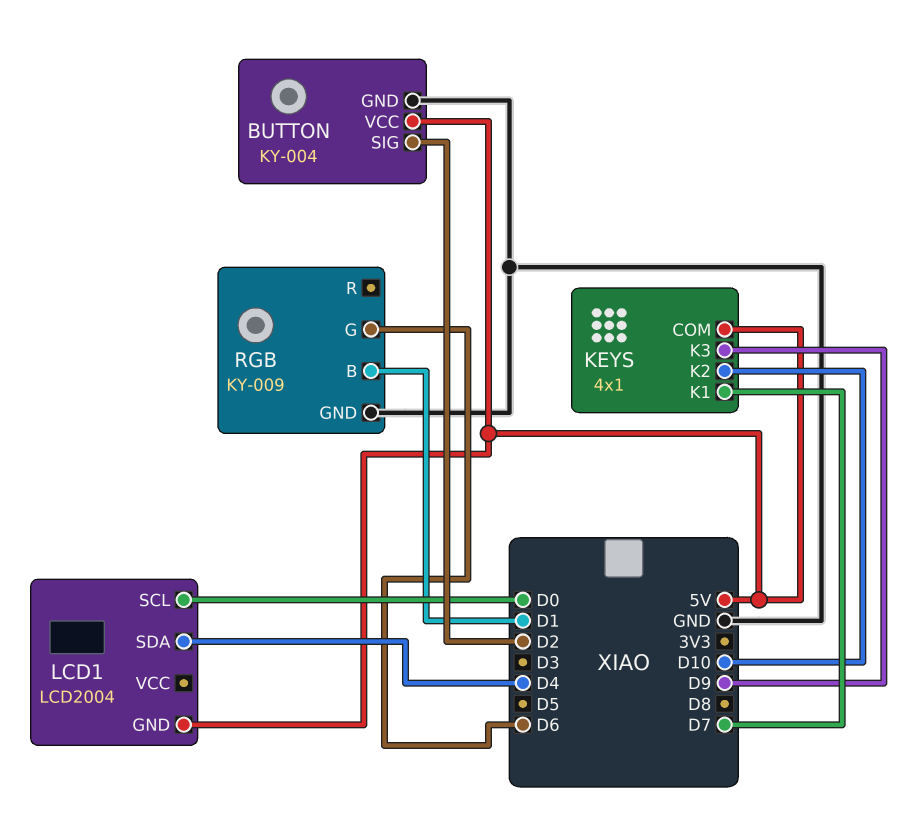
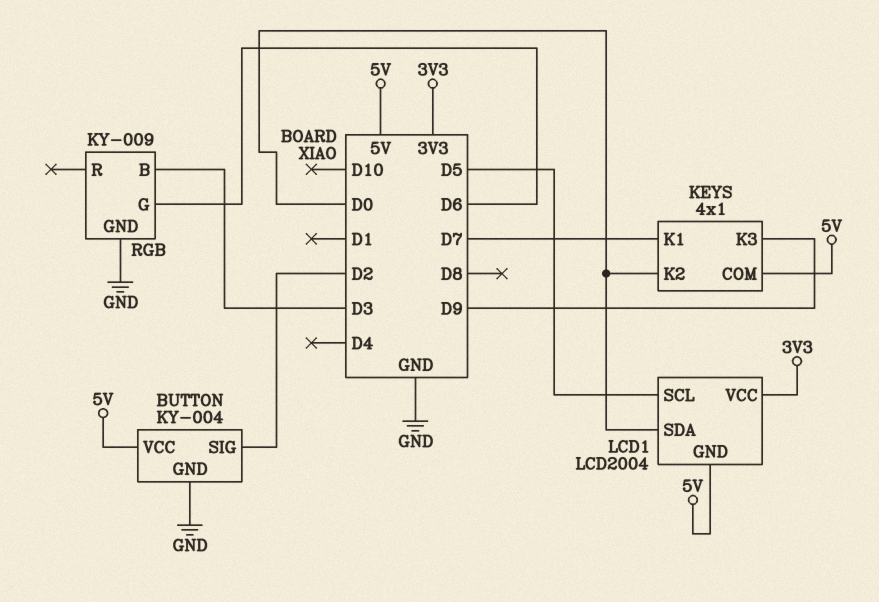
KEYS pin K2: D10 -> D0
LCD1 pin SCL: D0 -> D5
LCD1 pin SDA: D4 -> D0
LCD1 pin VCC: none -> 3V3
RGB pin B: D1 -> D3

